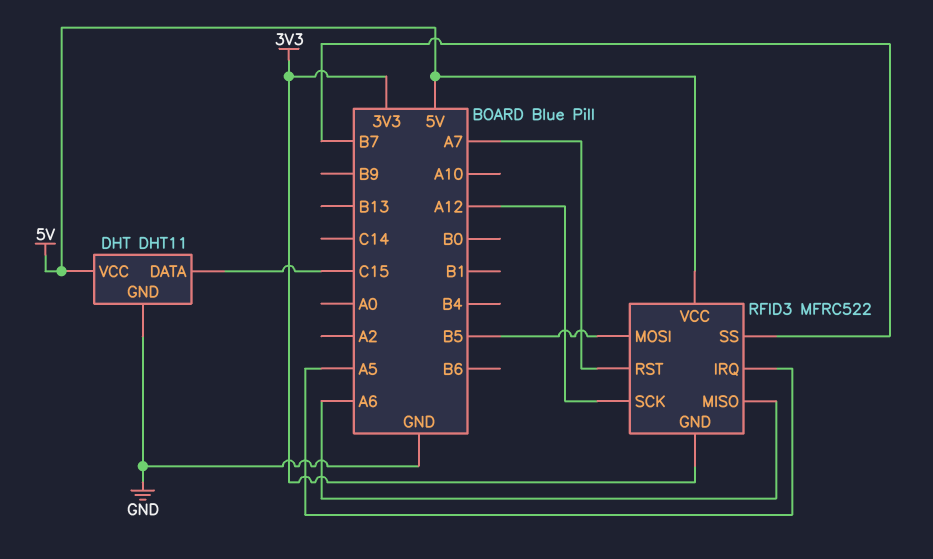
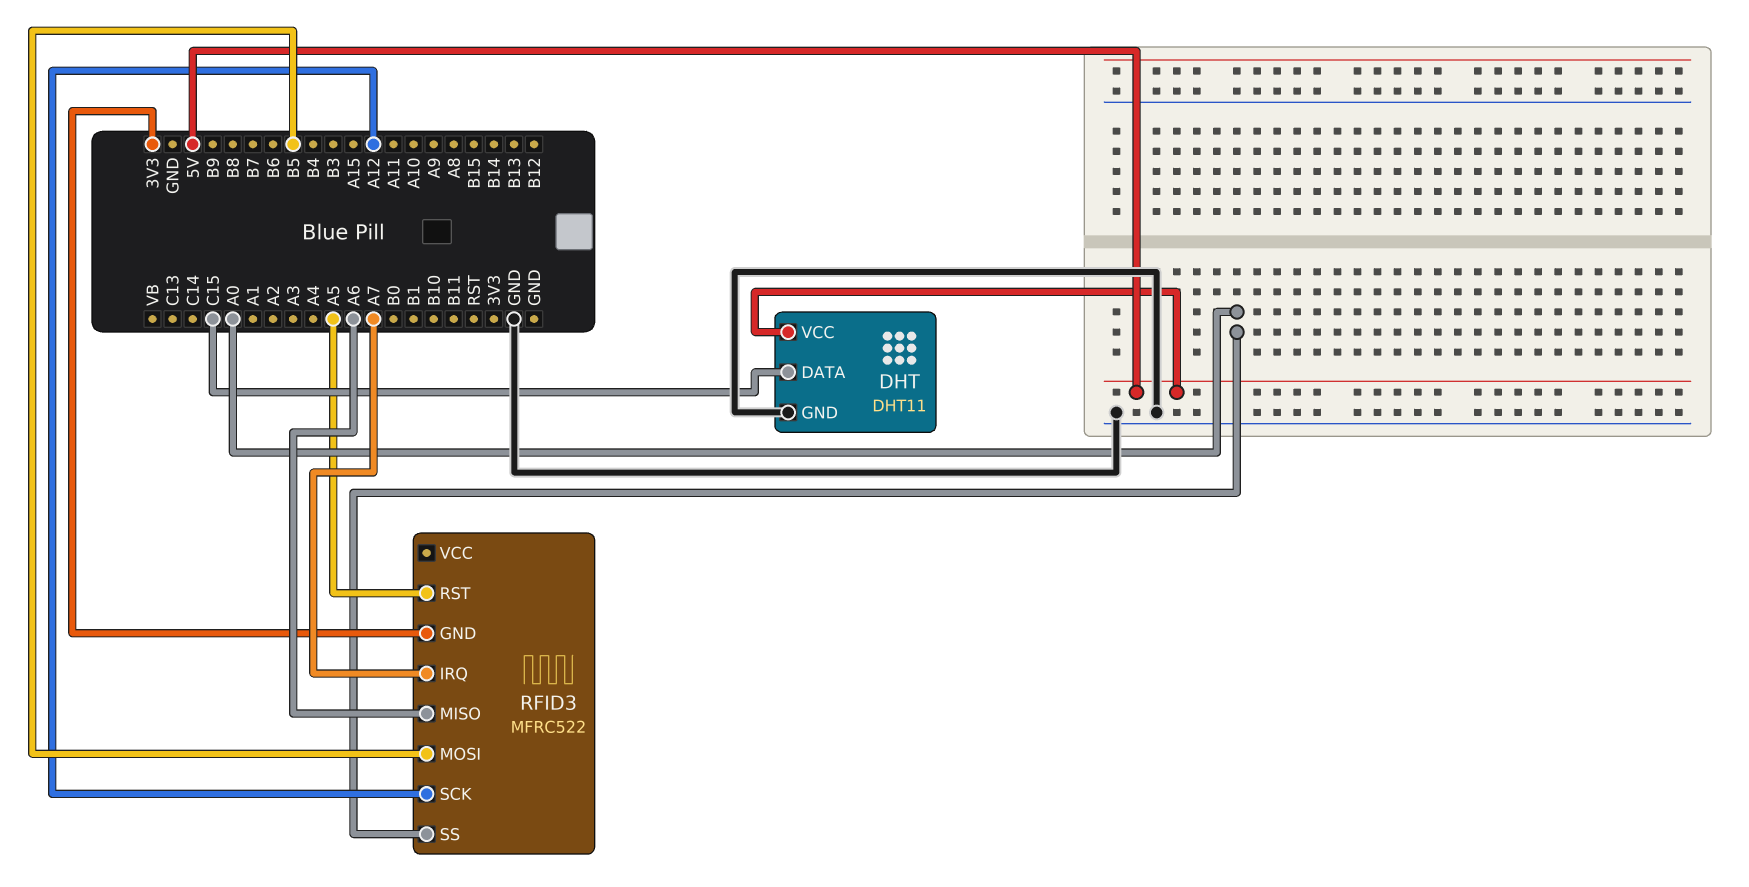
RFID3 pin IRQ: A5 -> A7
RFID3 pin RST: A7 -> A5
RFID3 pin SS: B7 -> A0
RFID3 pin VCC: 5V -> none

